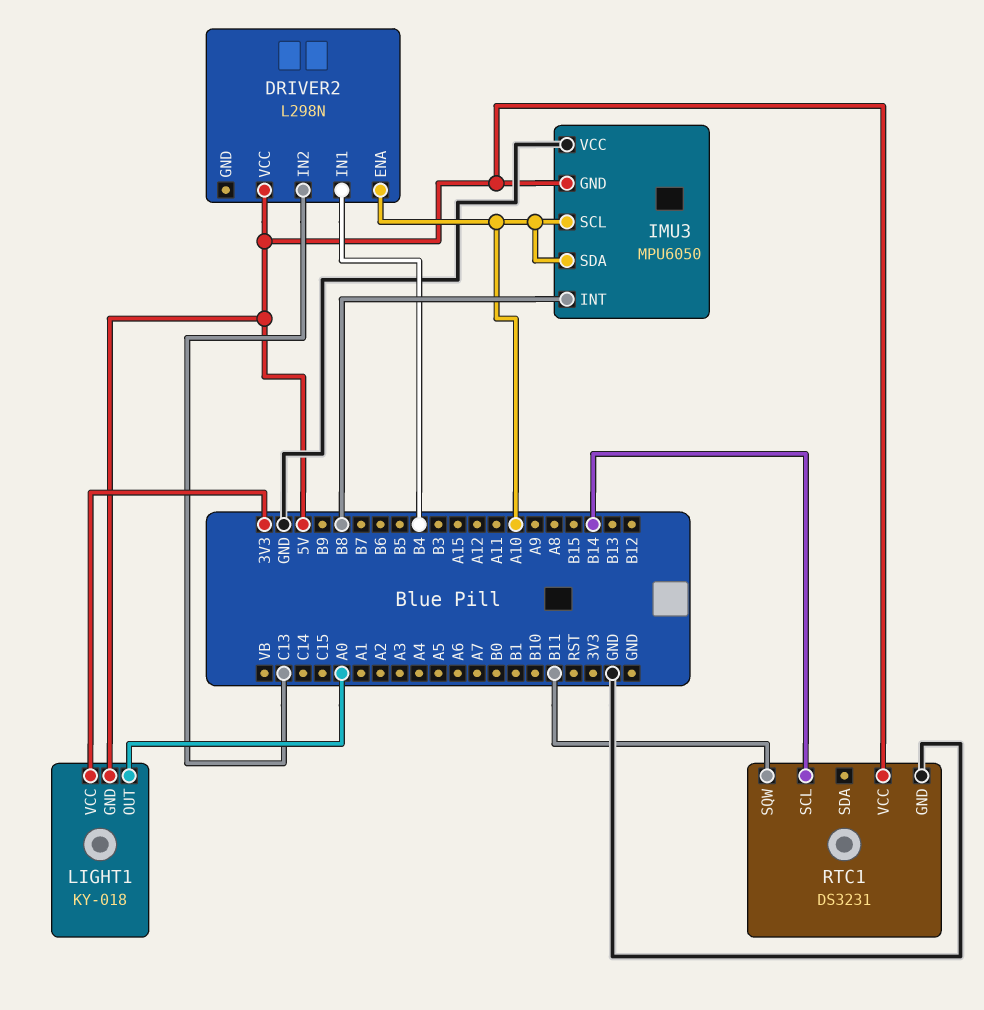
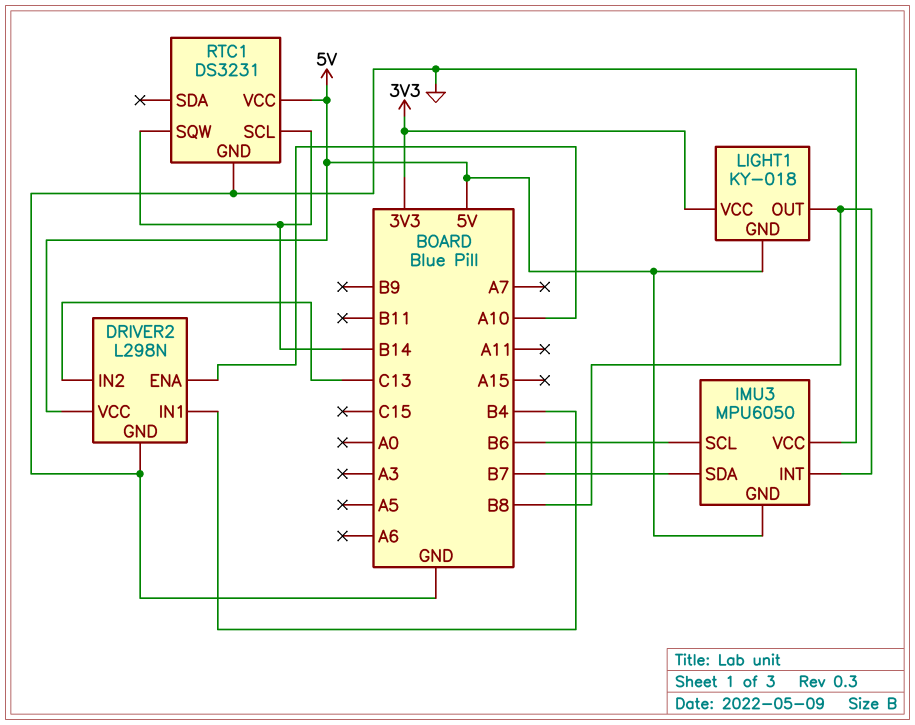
DRIVER2 pin GND: none -> GND
IMU3 pin SCL: A10 -> B6
IMU3 pin SDA: A10 -> B7
LIGHT1 pin OUT: A0 -> B8
RTC1 pin SQW: B11 -> B14

